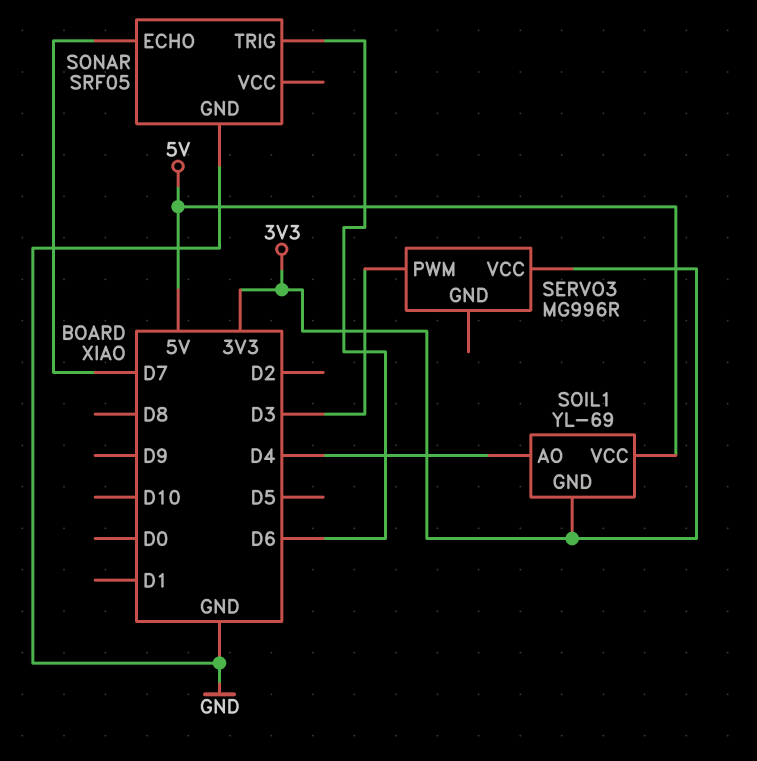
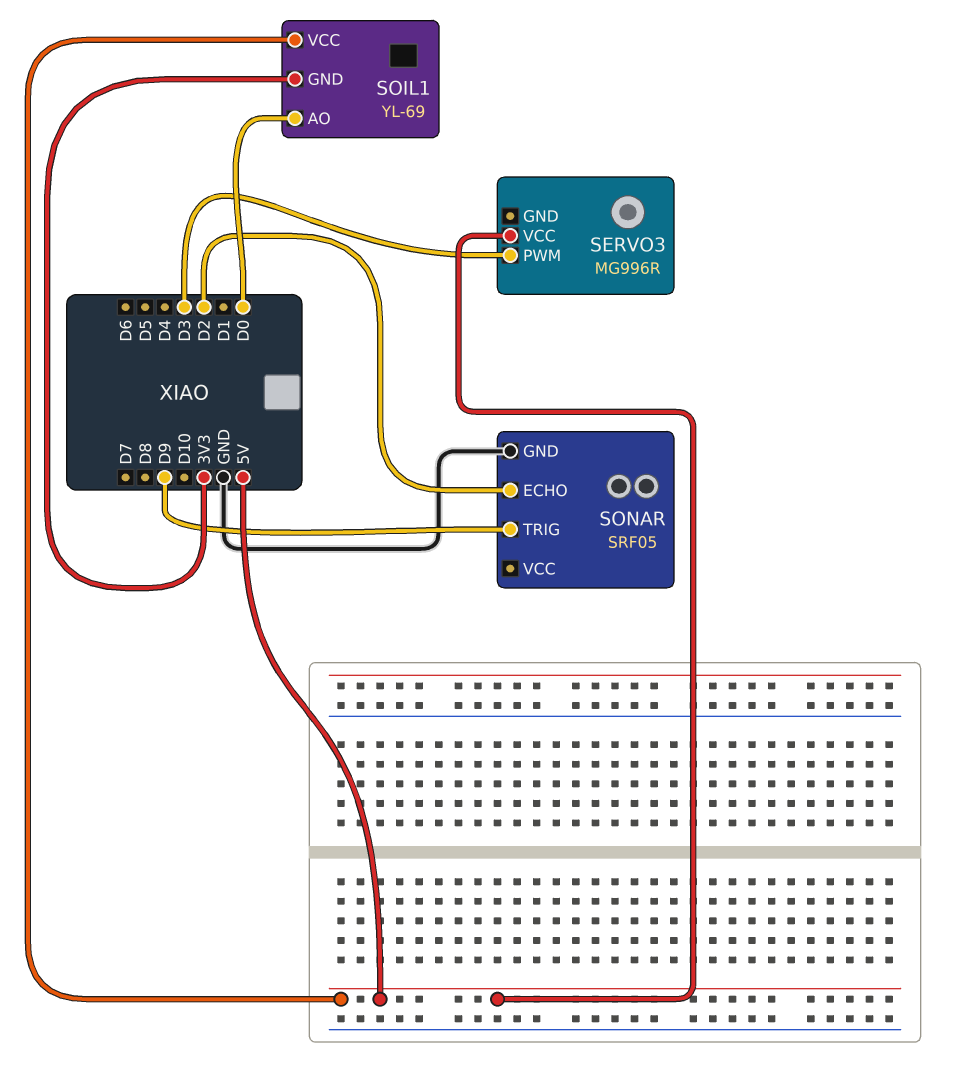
SERVO3 pin VCC: 3V3 -> 5V
SOIL1 pin AO: D4 -> D0
SONAR pin ECHO: D7 -> D2
SONAR pin TRIG: D6 -> D9

